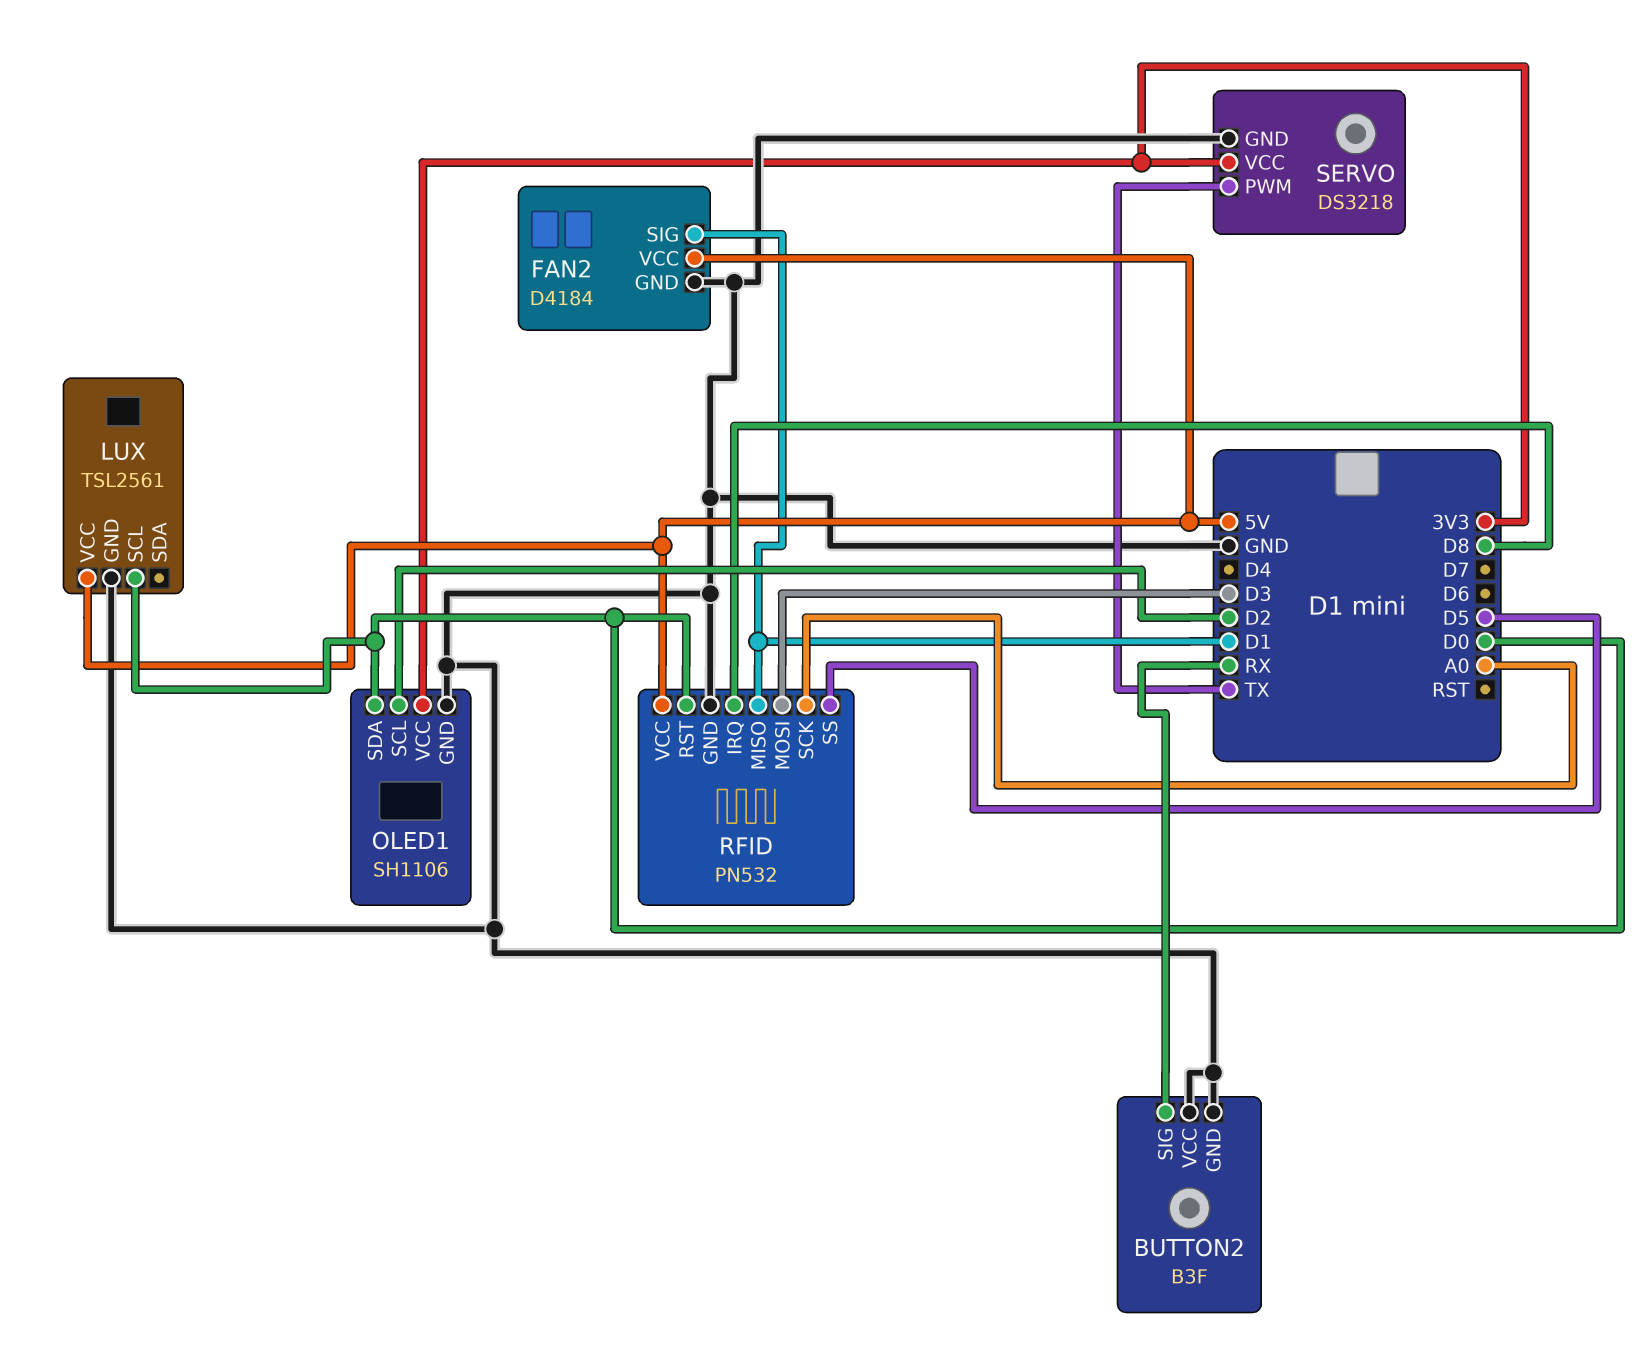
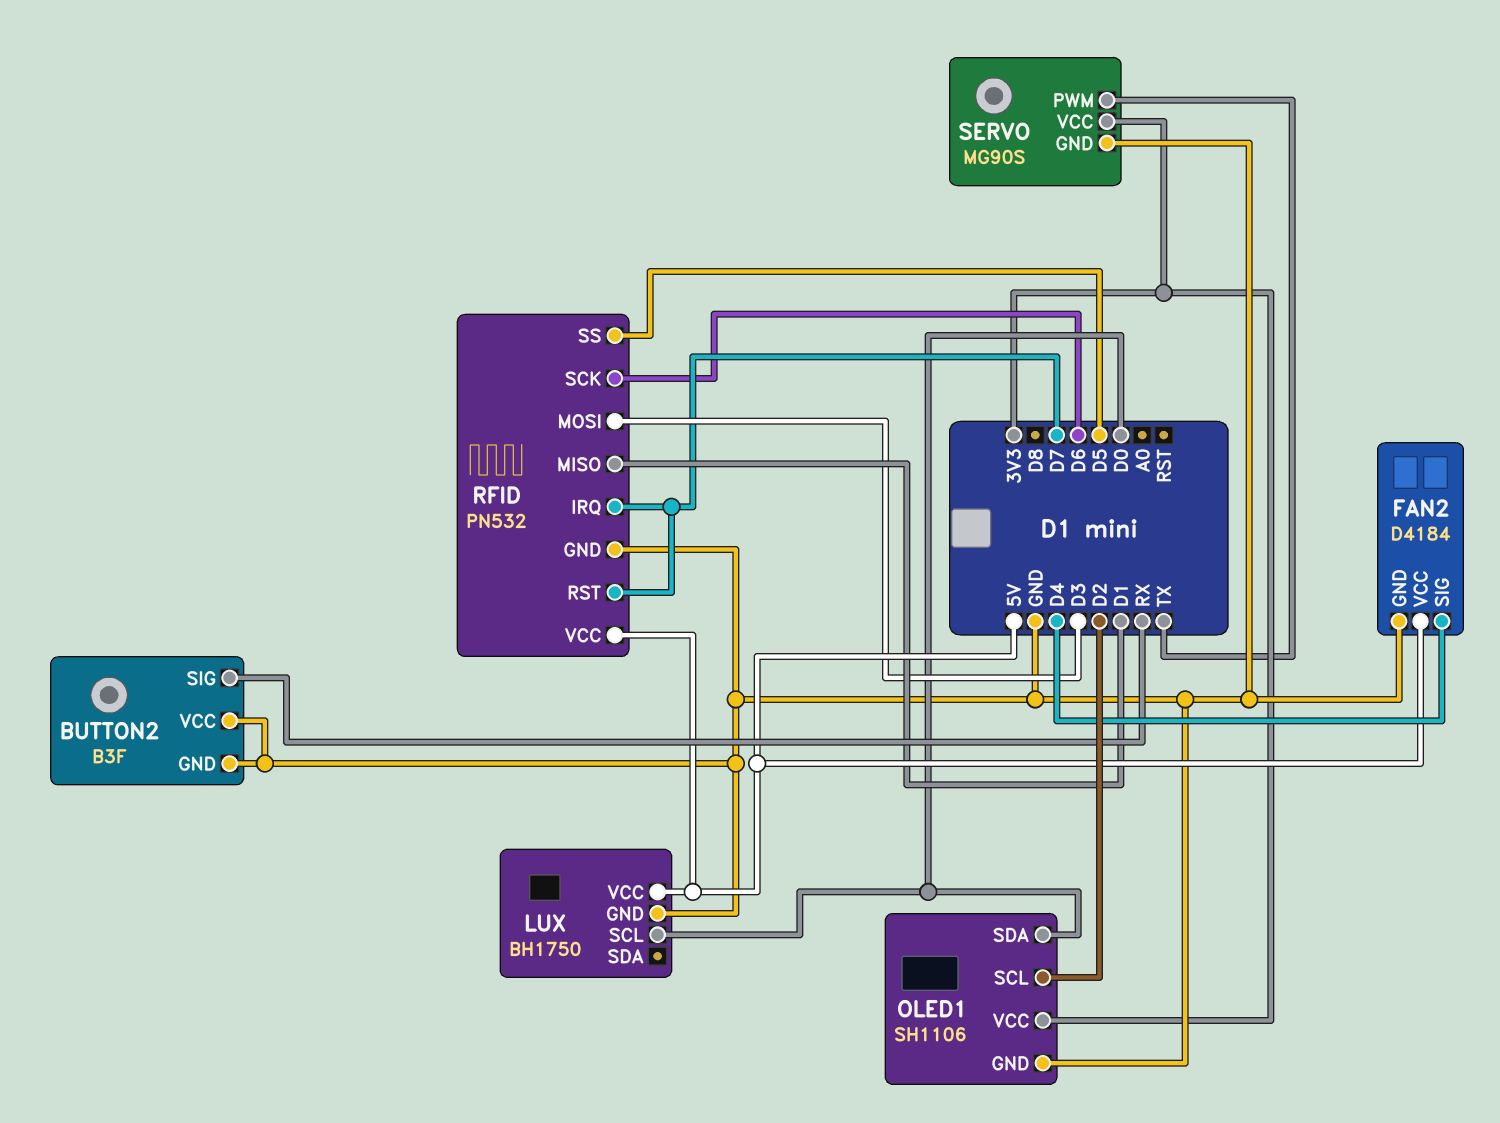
FAN2 pin SIG: D1 -> D4
LUX: TSL2561 -> BH1750
RFID pin IRQ: D8 -> D7
RFID pin RST: D0 -> D7
RFID pin SCK: A0 -> D6
SERVO: DS3218 -> MG90S

